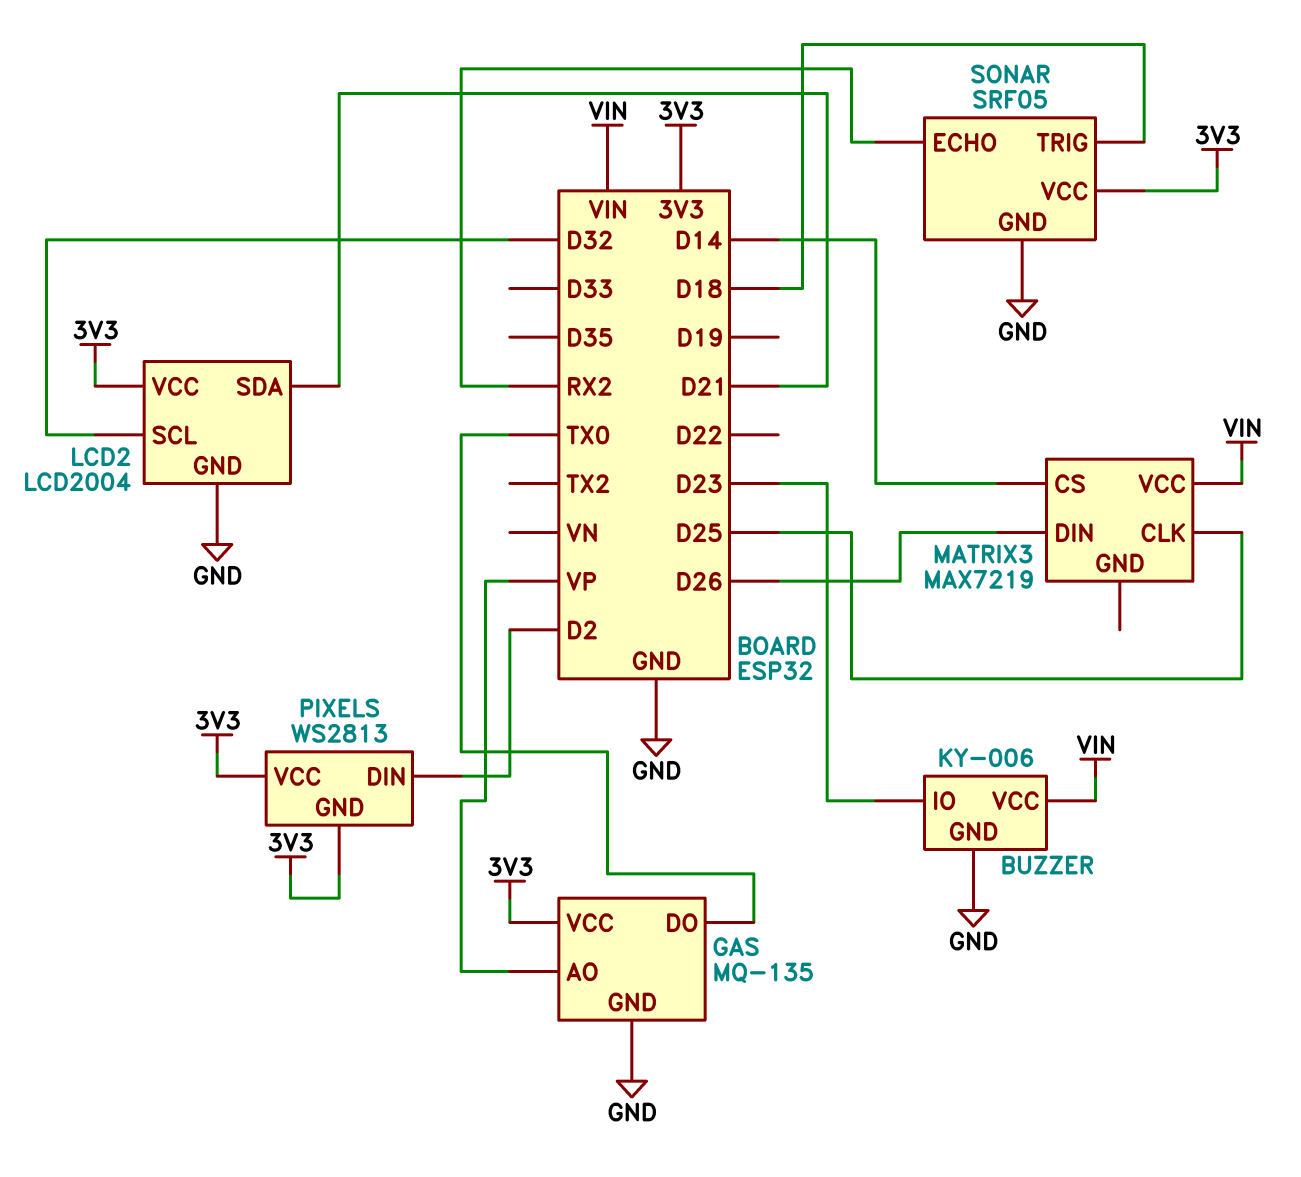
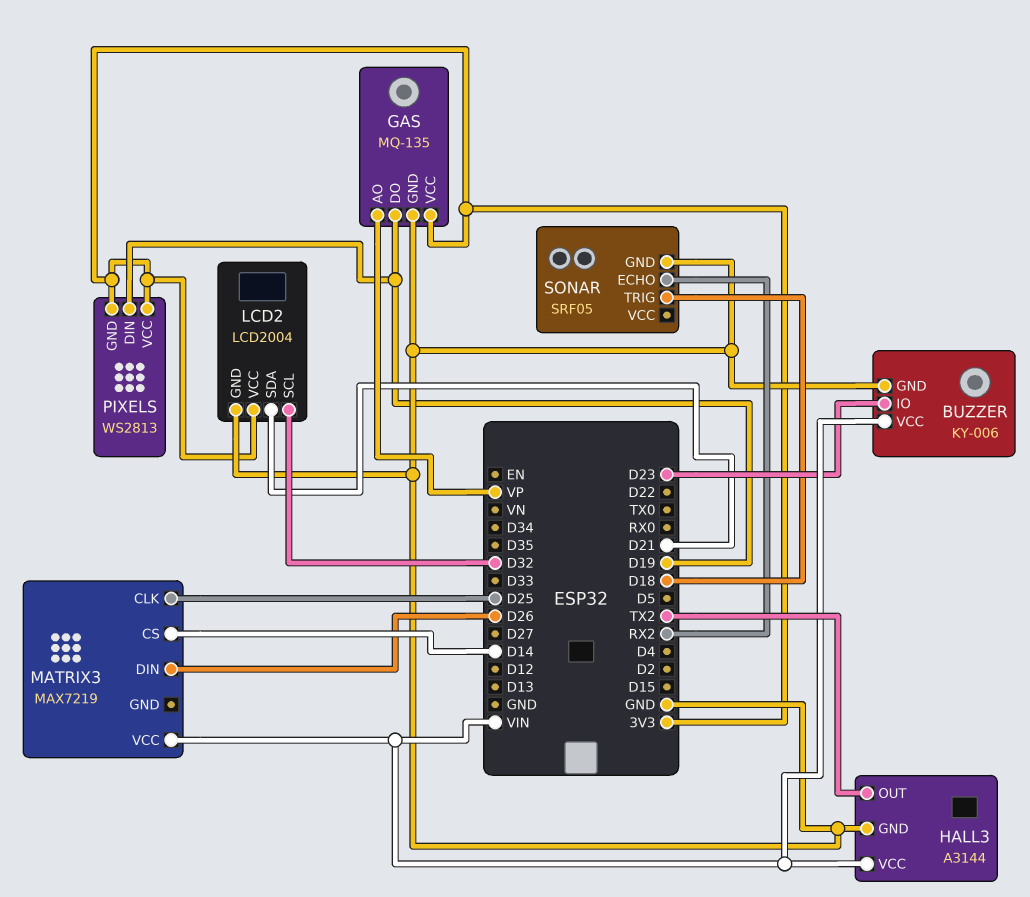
GAS pin DO: TX0 -> D19
HALL3: none -> A3144
HALL3 pin GND: none -> GND
HALL3 pin OUT: none -> TX2
HALL3 pin VCC: none -> VIN
PIXELS pin DIN: D2 -> D19
SONAR pin VCC: 3V3 -> none

